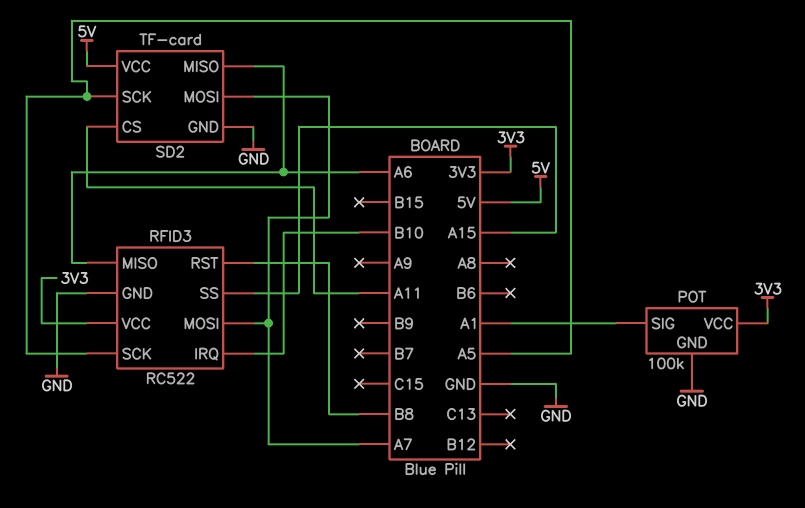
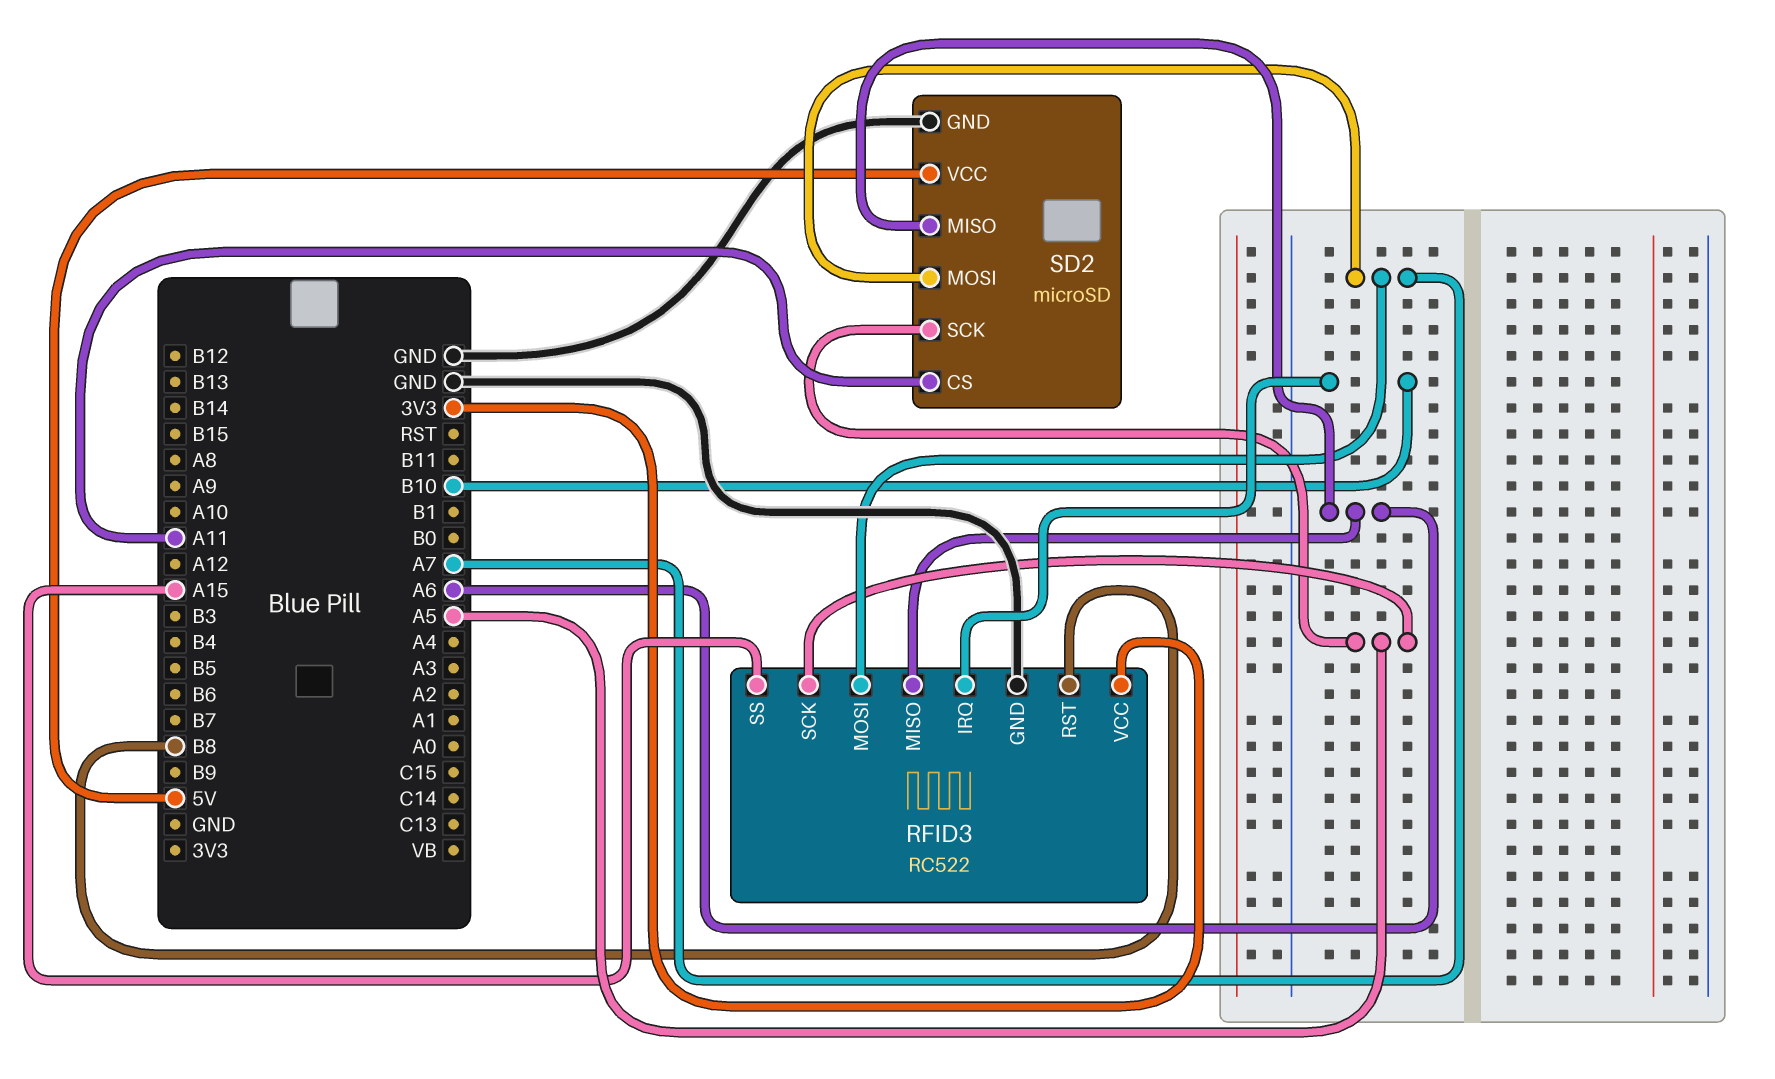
POT: 100k -> none
POT pin GND: GND -> none
POT pin SIG: A1 -> none
POT pin VCC: 3V3 -> none
SD2: TF-card -> microSD

